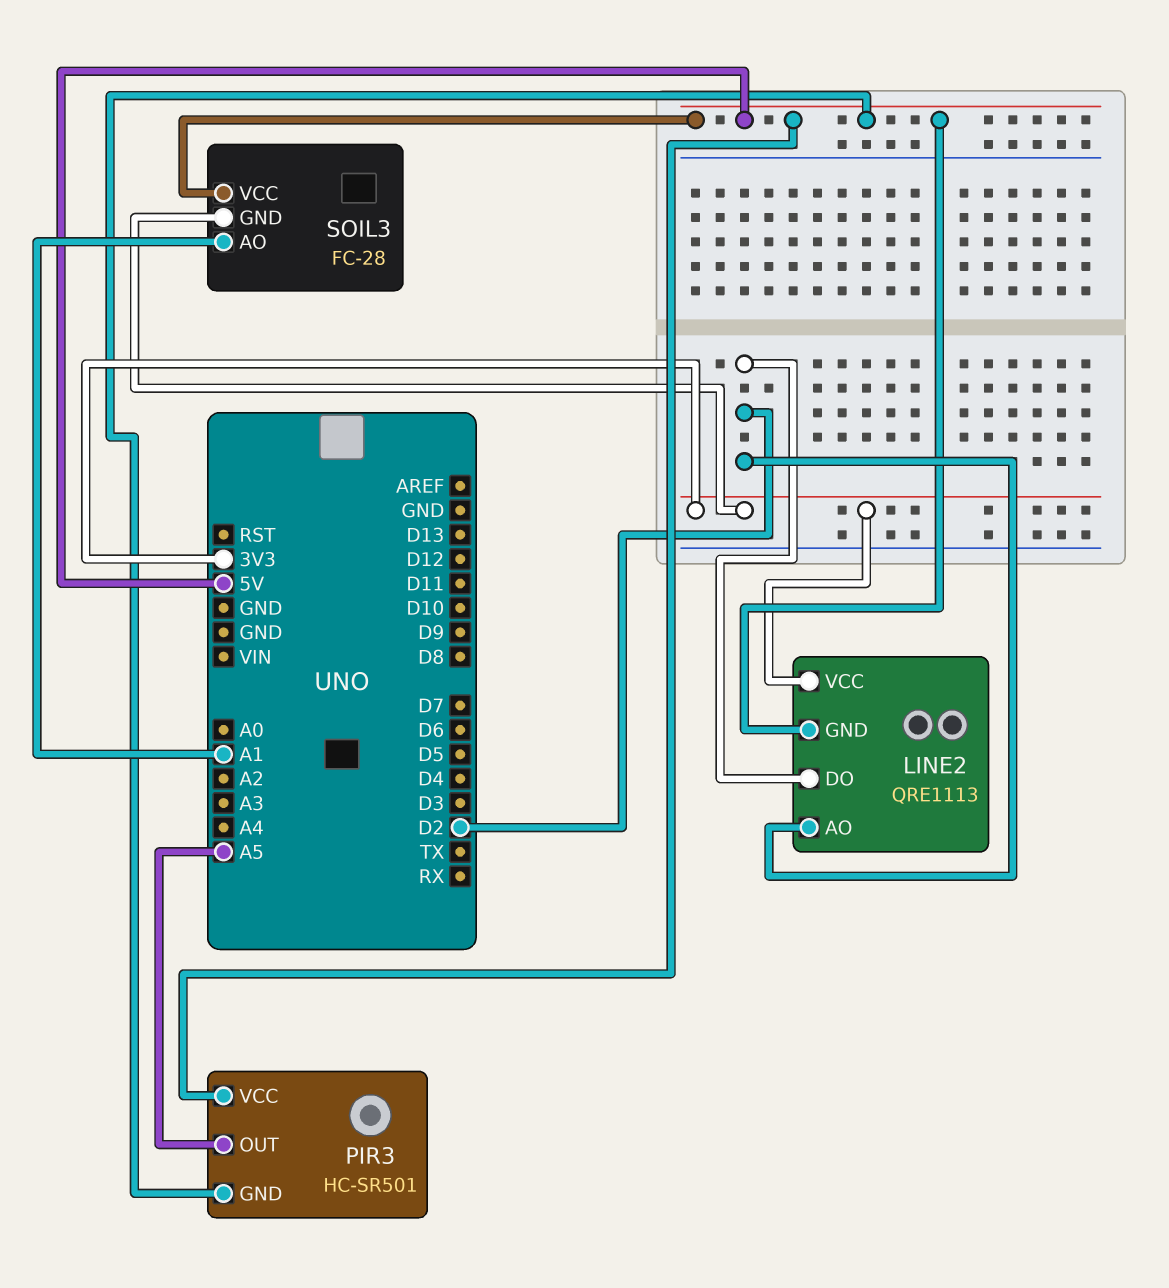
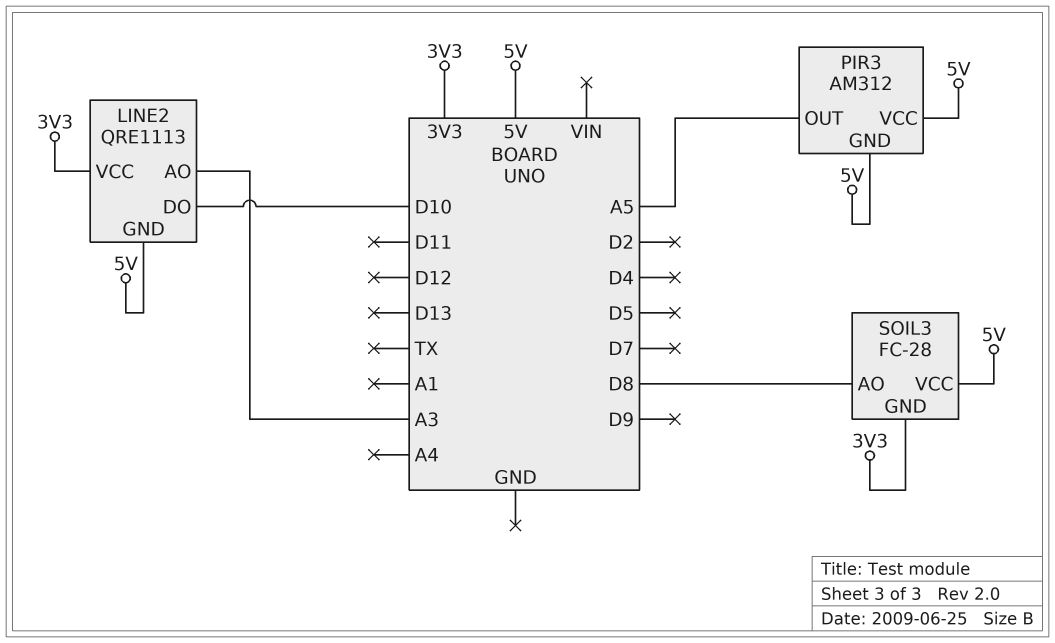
LINE2 pin AO: D2 -> A3
LINE2 pin DO: D2 -> D10
PIR3: HC-SR501 -> AM312
SOIL3 pin AO: A1 -> D8

